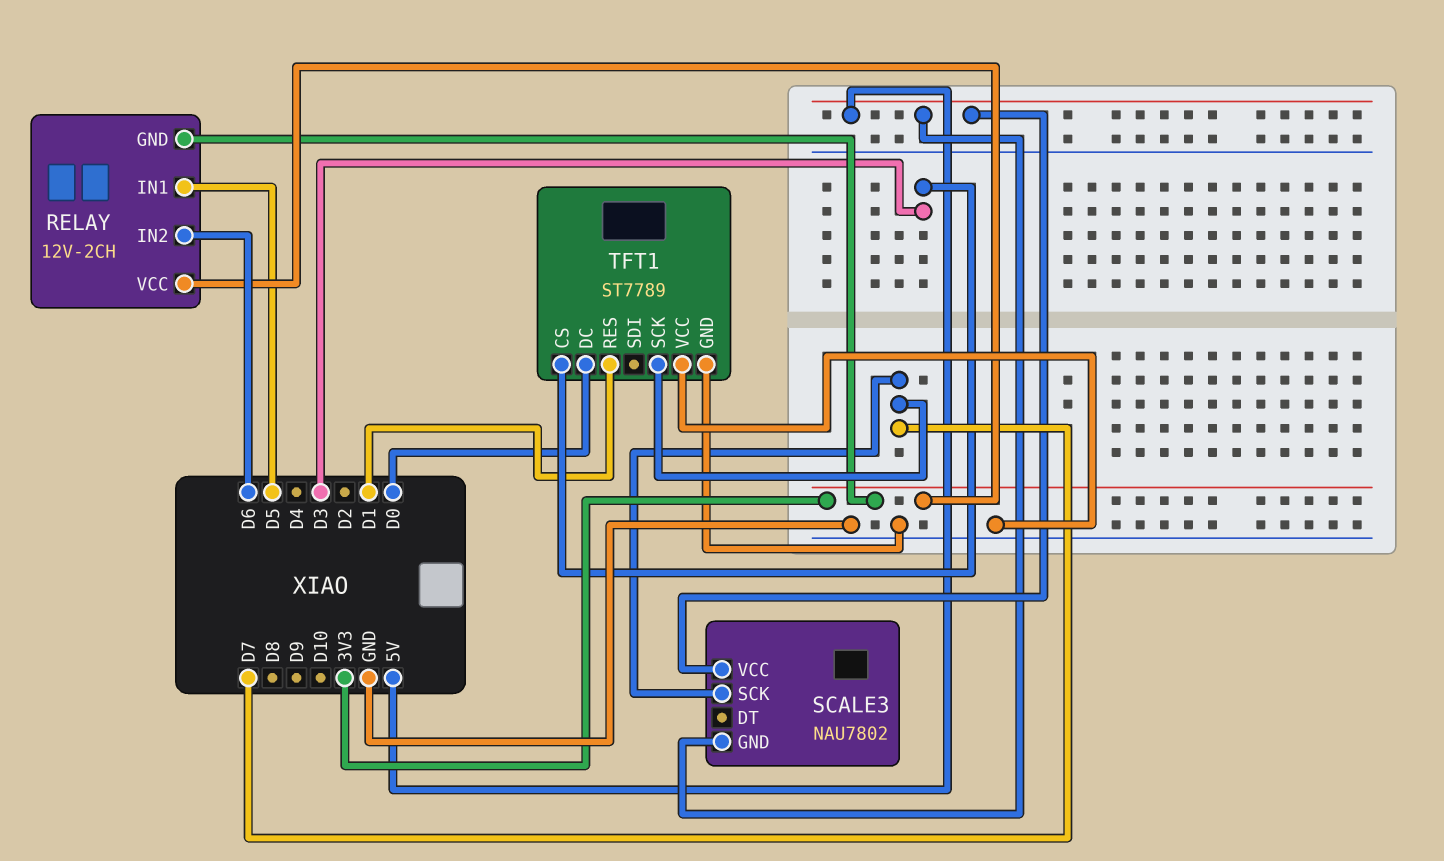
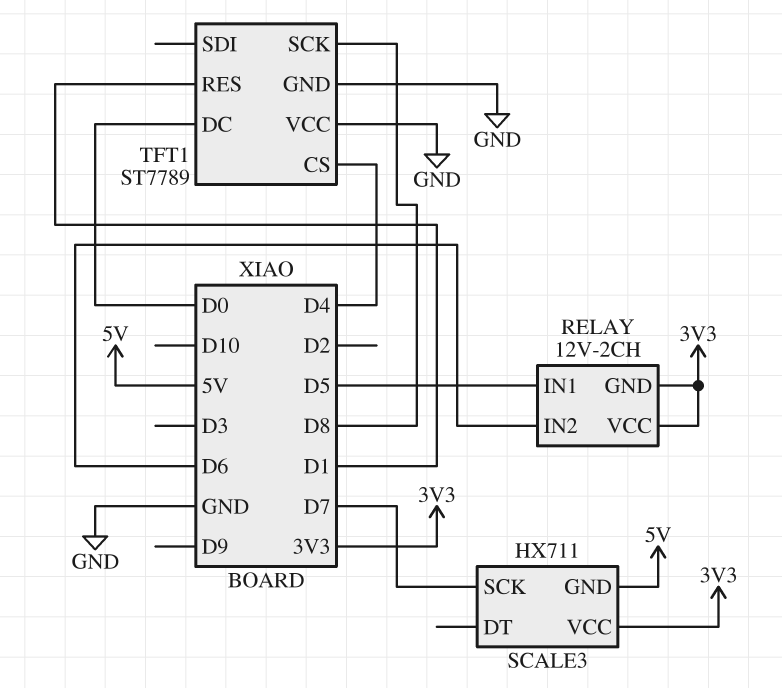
SCALE3: NAU7802 -> HX711
SCALE3 pin VCC: 5V -> 3V3
TFT1 pin CS: D3 -> D4
TFT1 pin SCK: D7 -> D8

